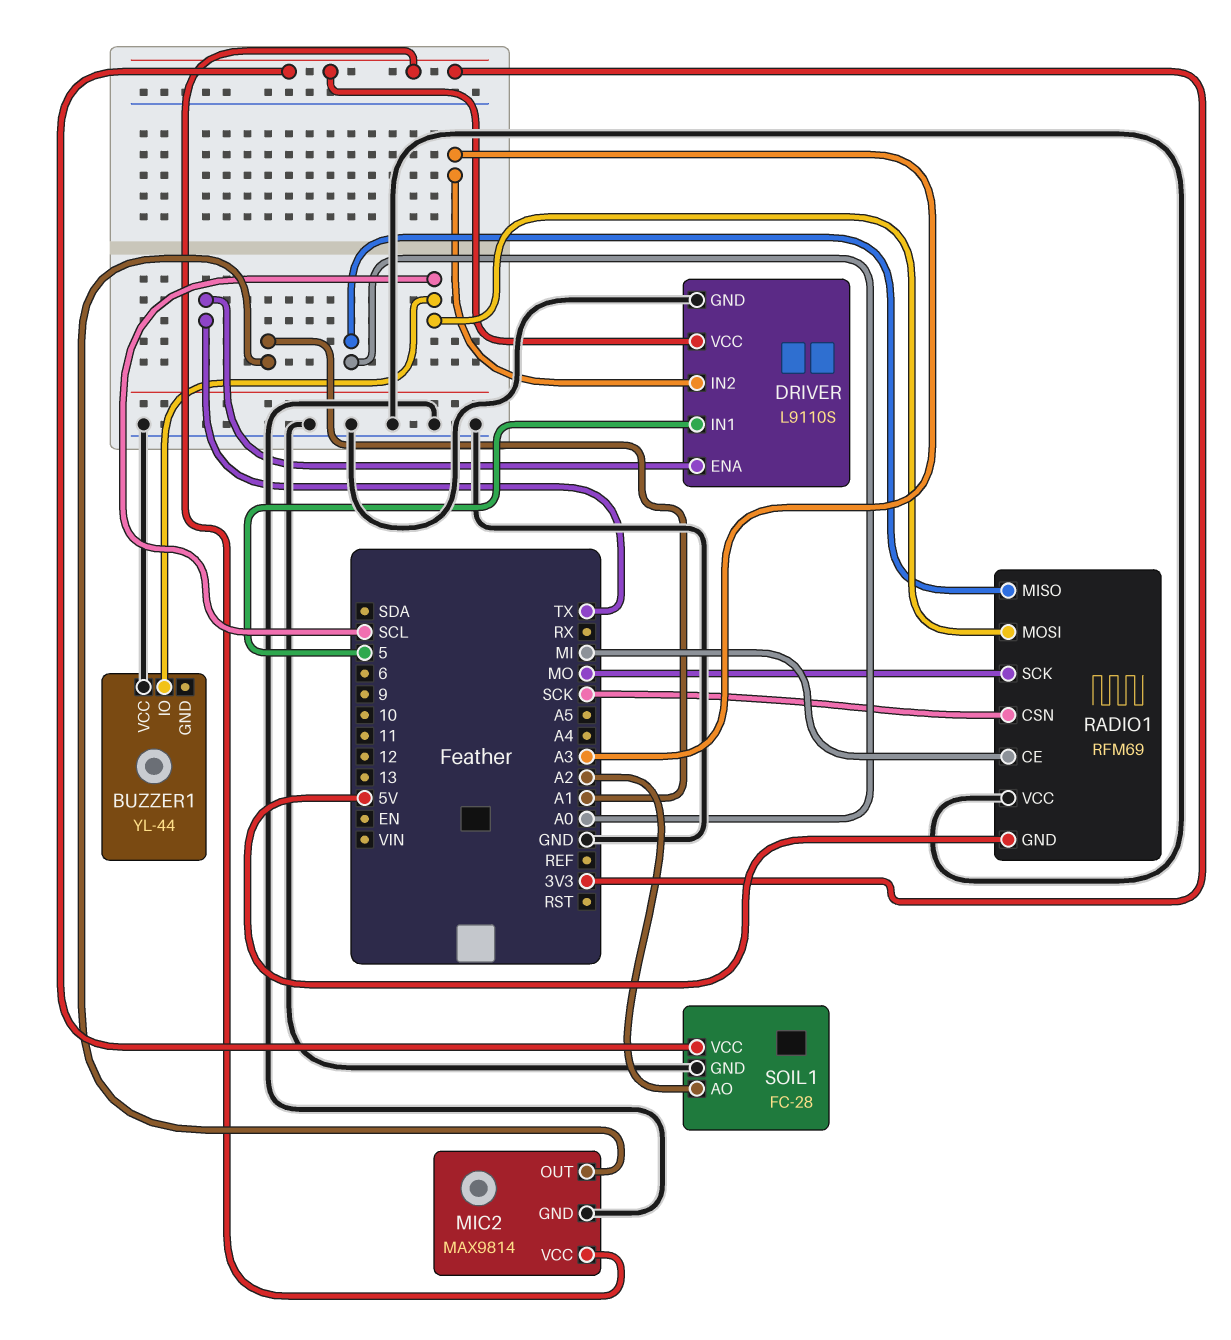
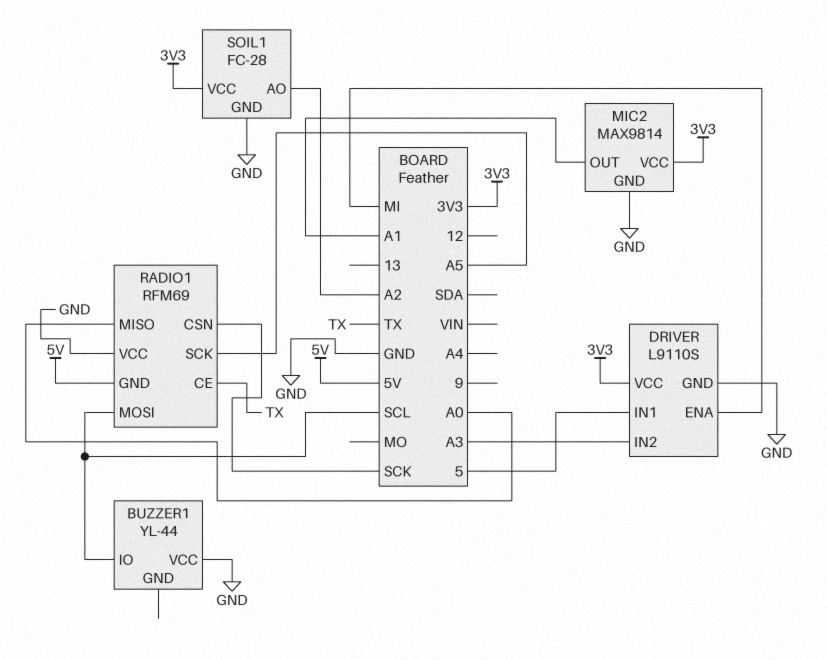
DRIVER pin ENA: TX -> MI
RADIO1 pin CE: MI -> TX
RADIO1 pin SCK: MO -> A5

